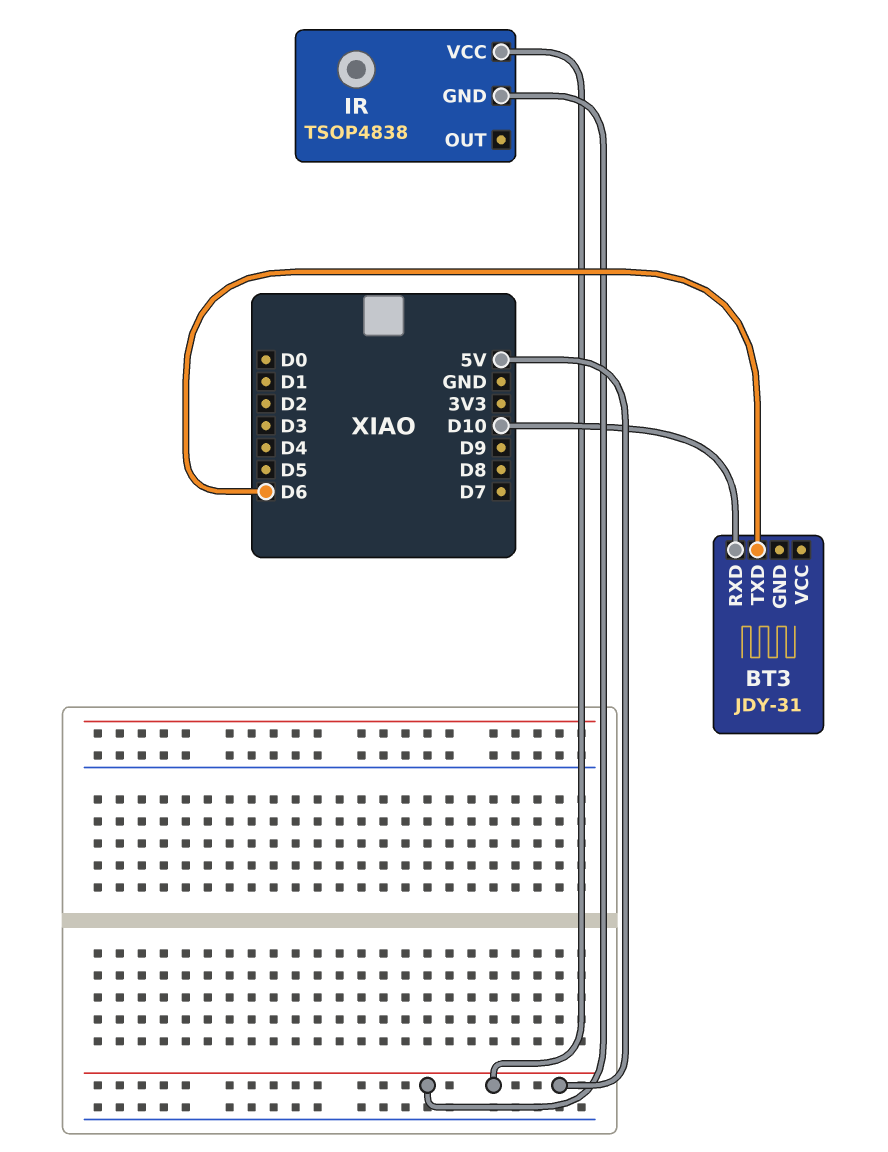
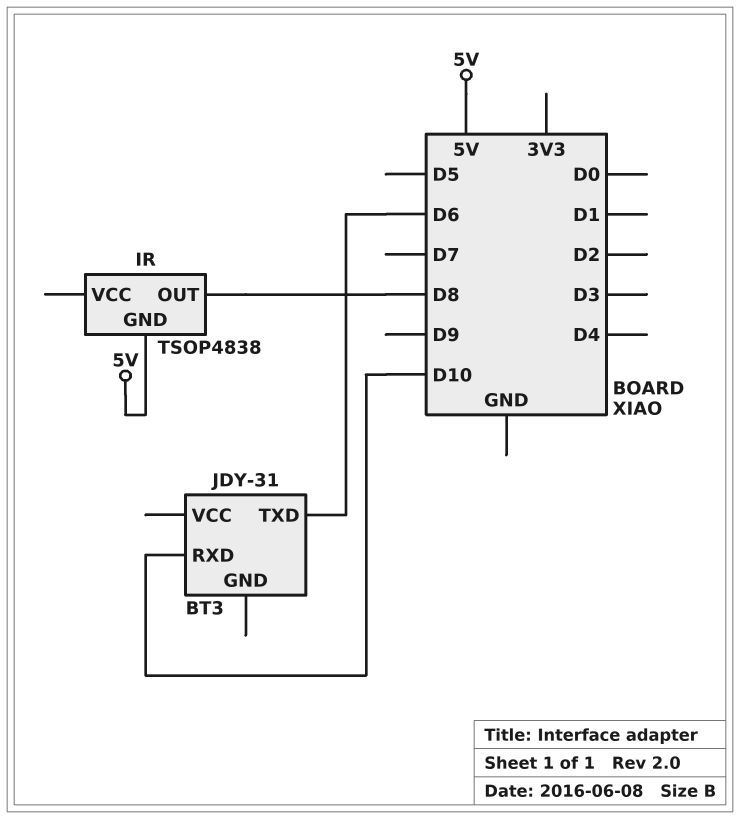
IR pin OUT: none -> D8
IR pin VCC: 5V -> none

